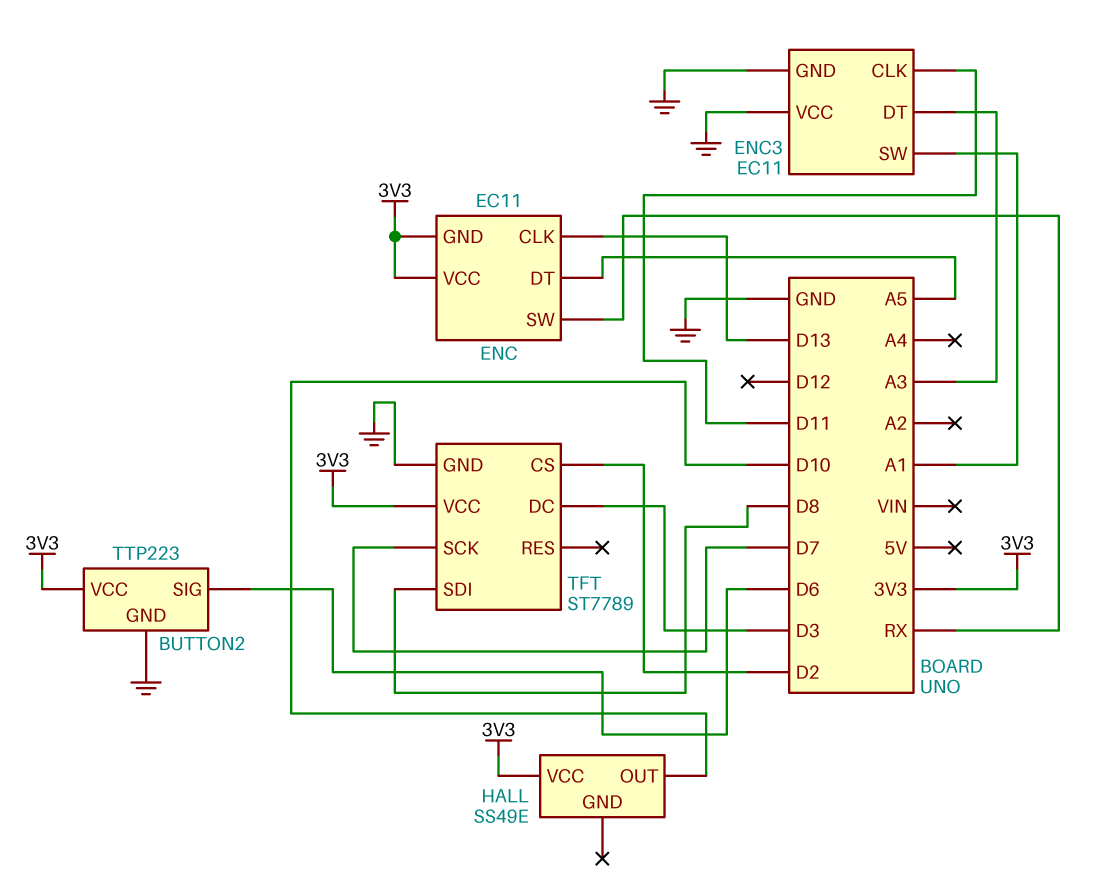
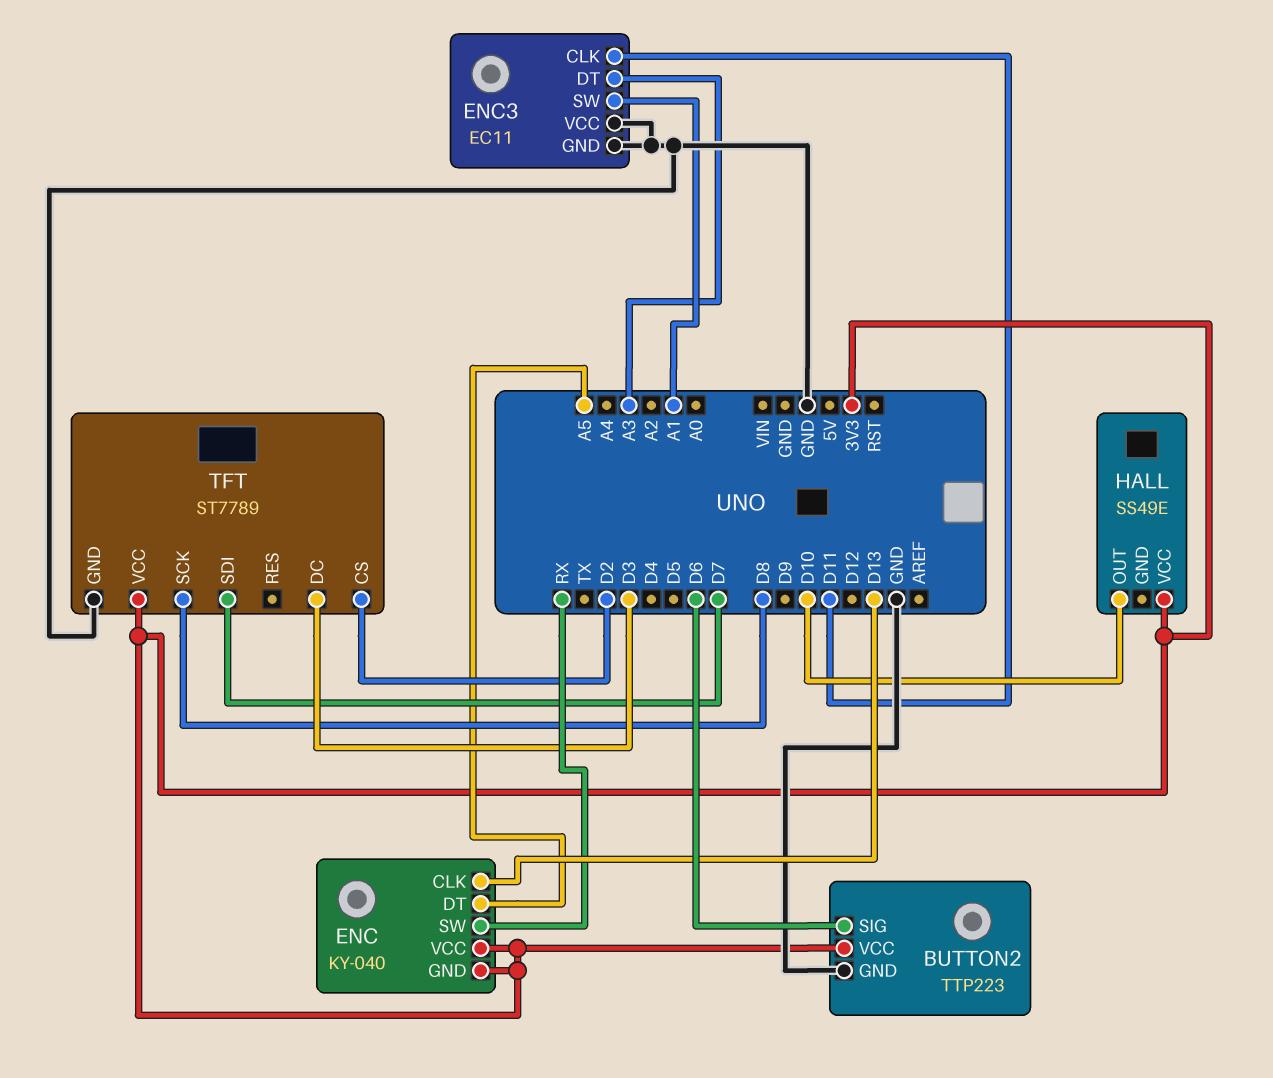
ENC: EC11 -> KY-040
TFT pin SCK: D7 -> D8
TFT pin SDI: D8 -> D7

